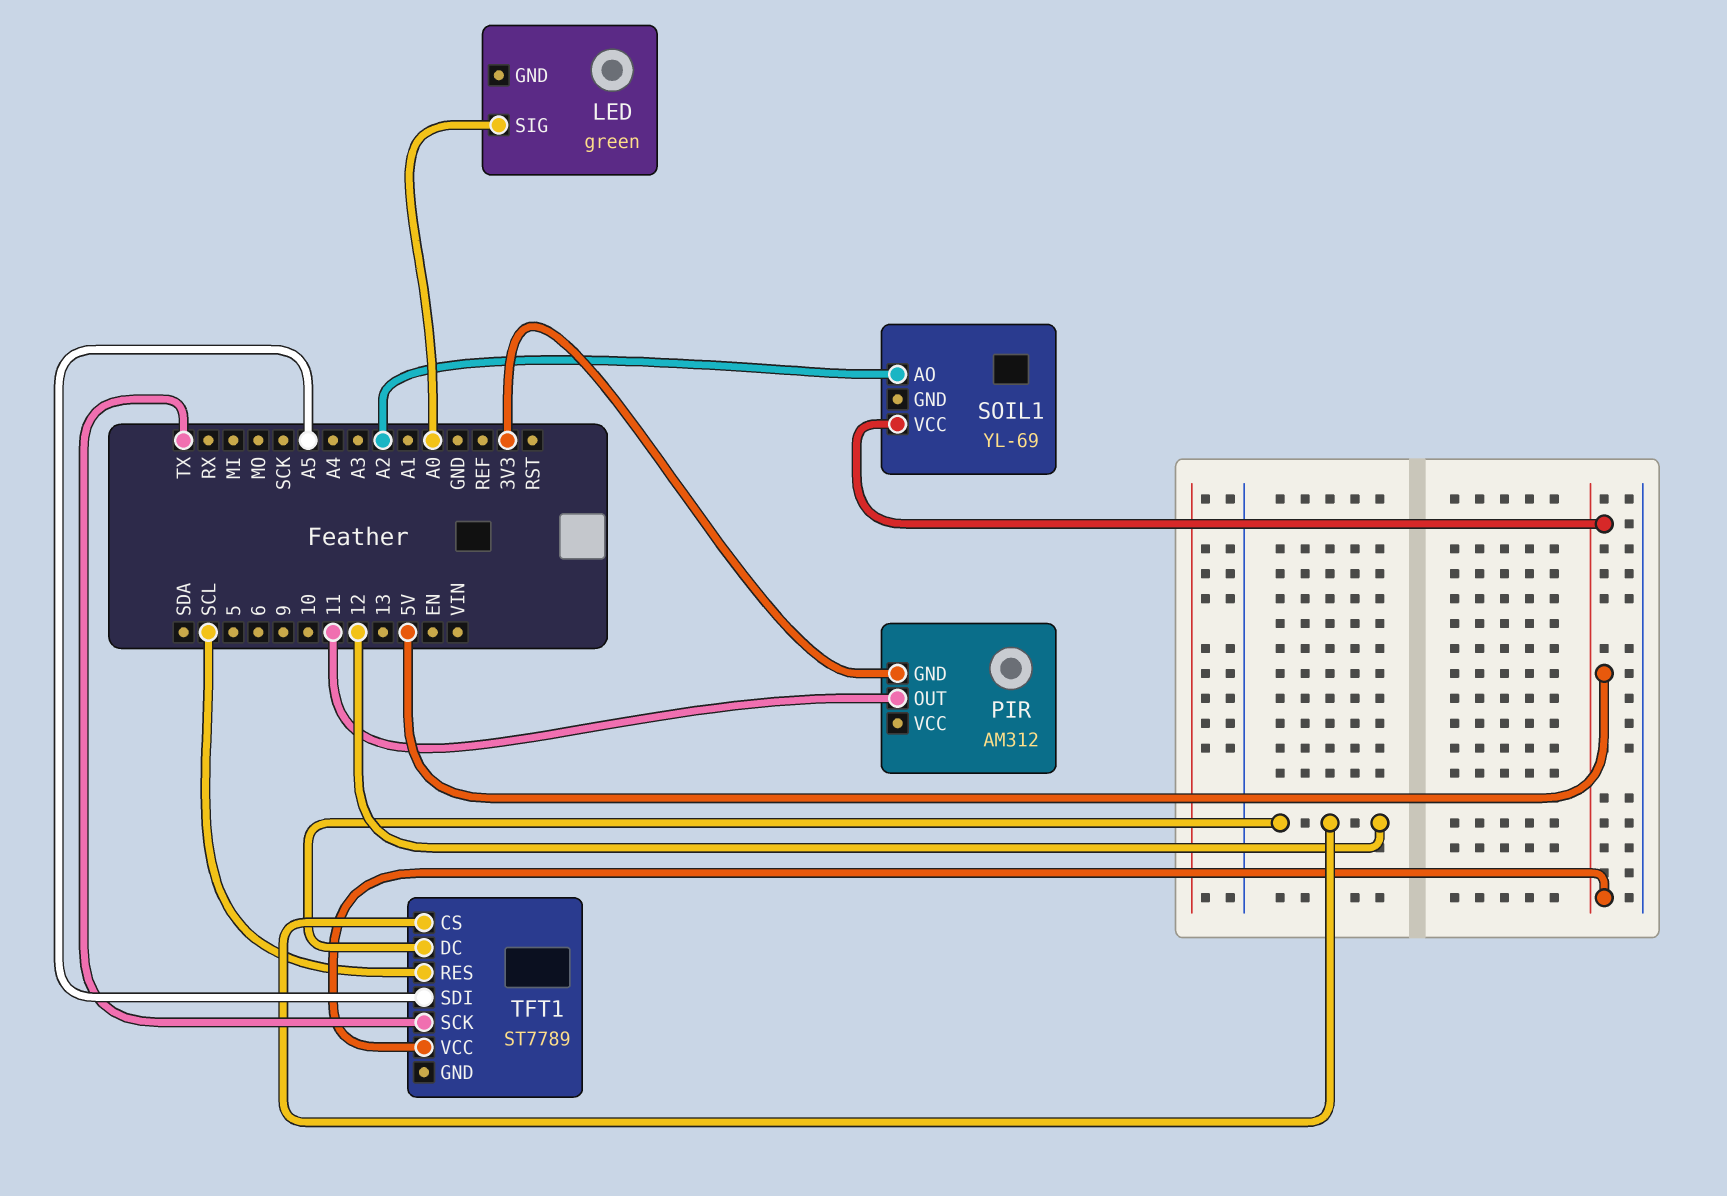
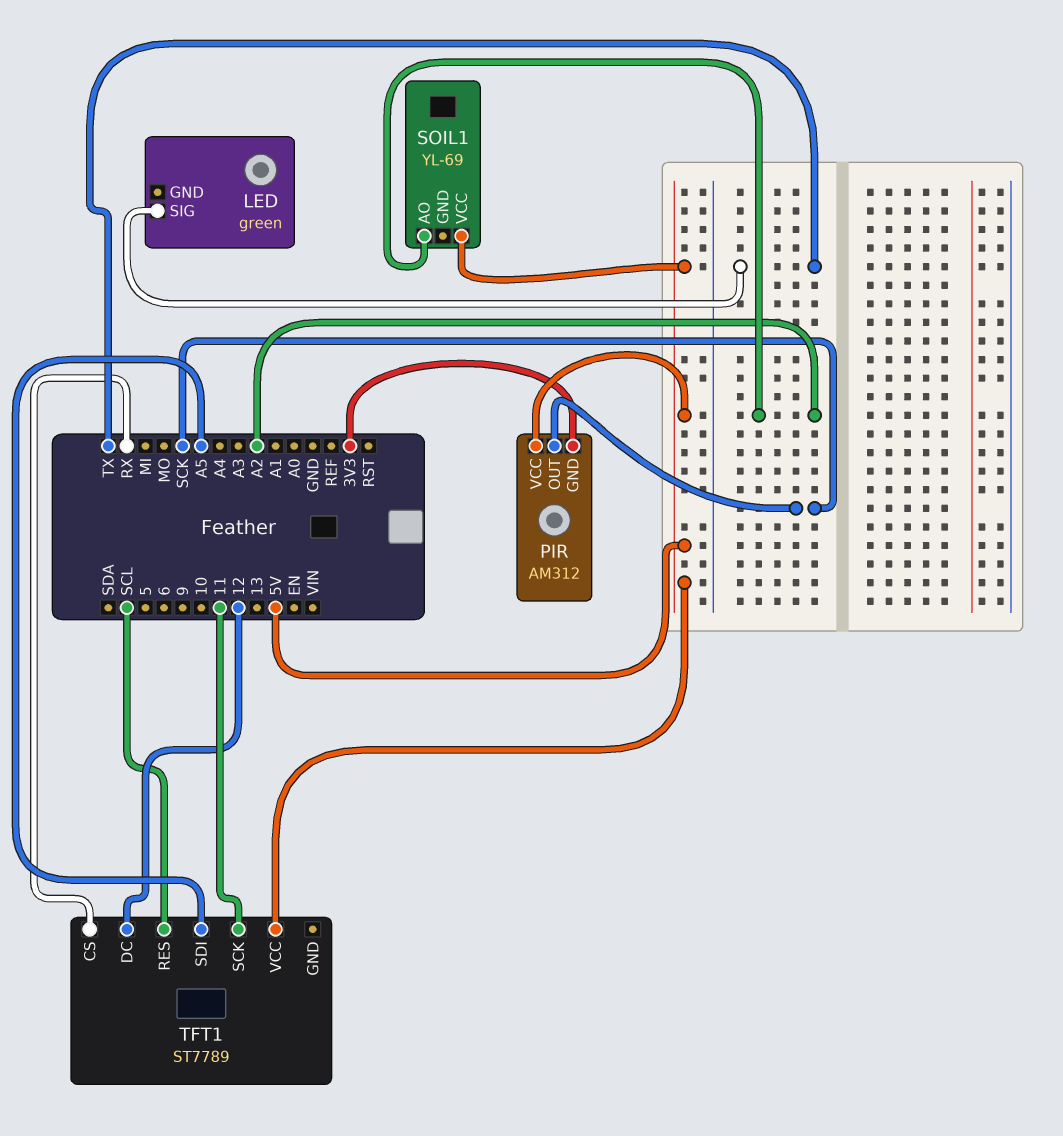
LED pin SIG: A0 -> TX
PIR pin OUT: 11 -> SCK
PIR pin VCC: none -> 5V
TFT1 pin CS: 12 -> RX
TFT1 pin SCK: TX -> 11

